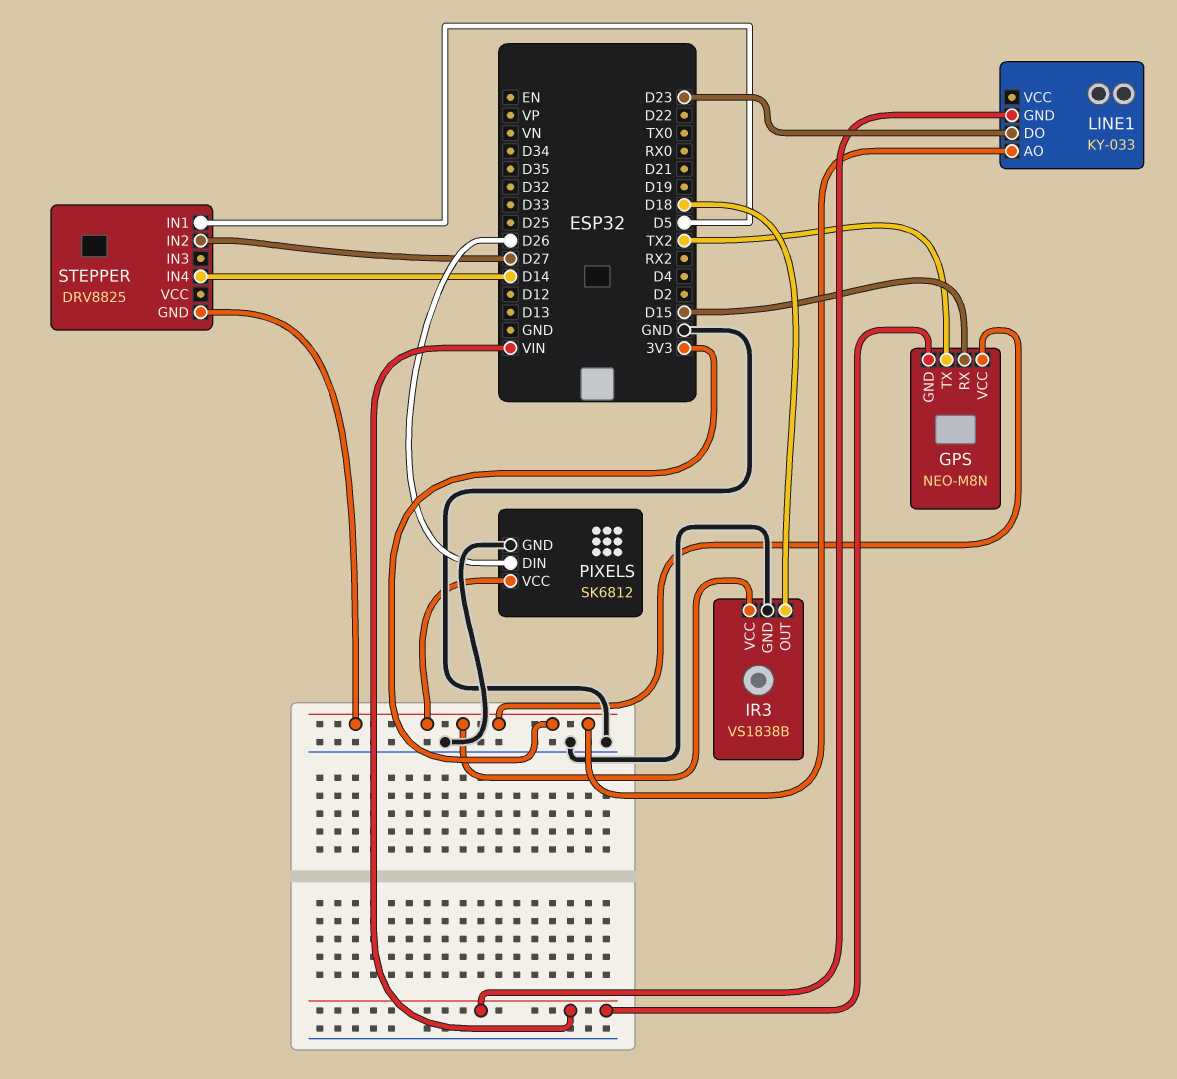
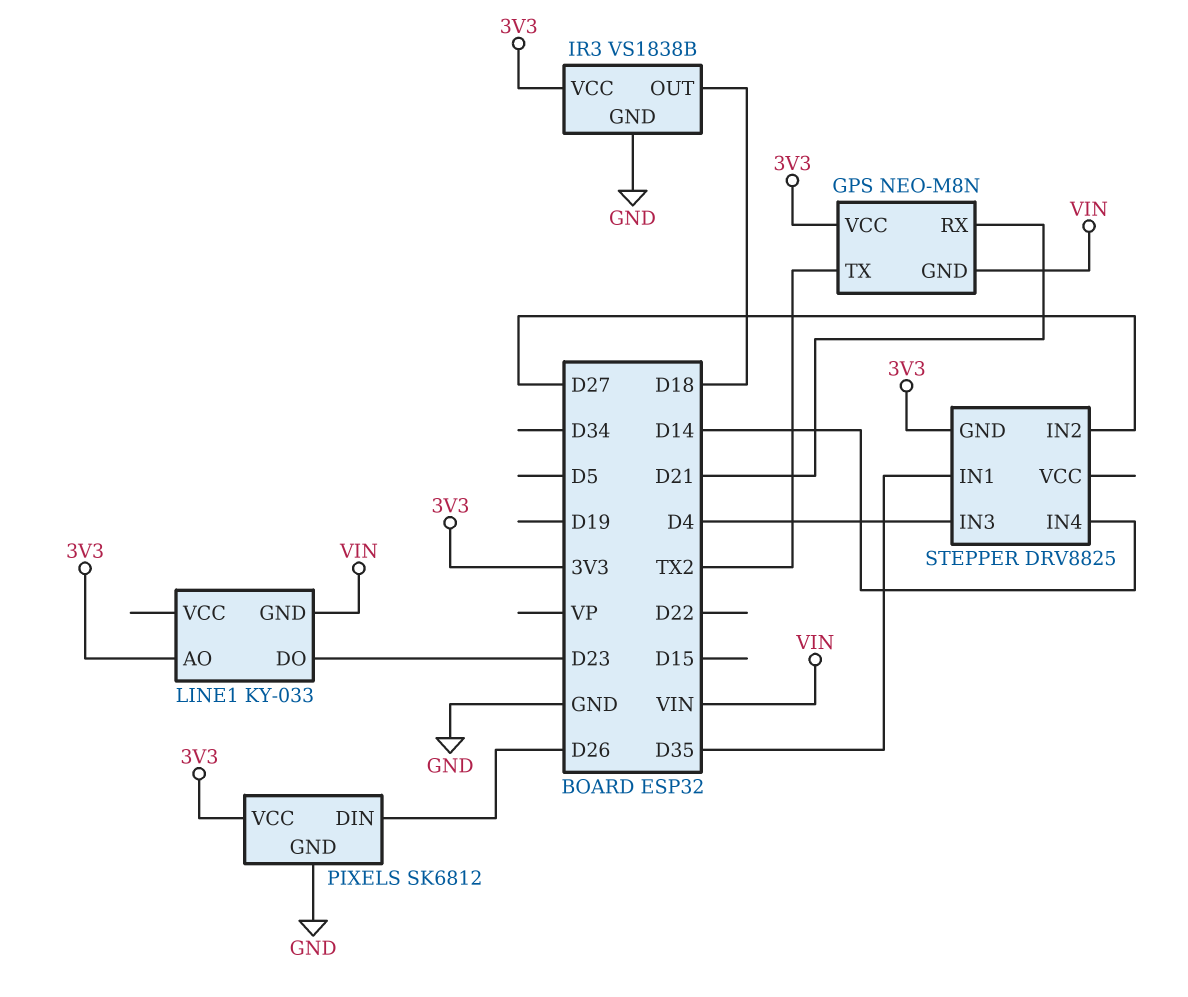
GPS pin RX: D15 -> D21
STEPPER pin IN1: D5 -> D35
STEPPER pin IN3: none -> D4

